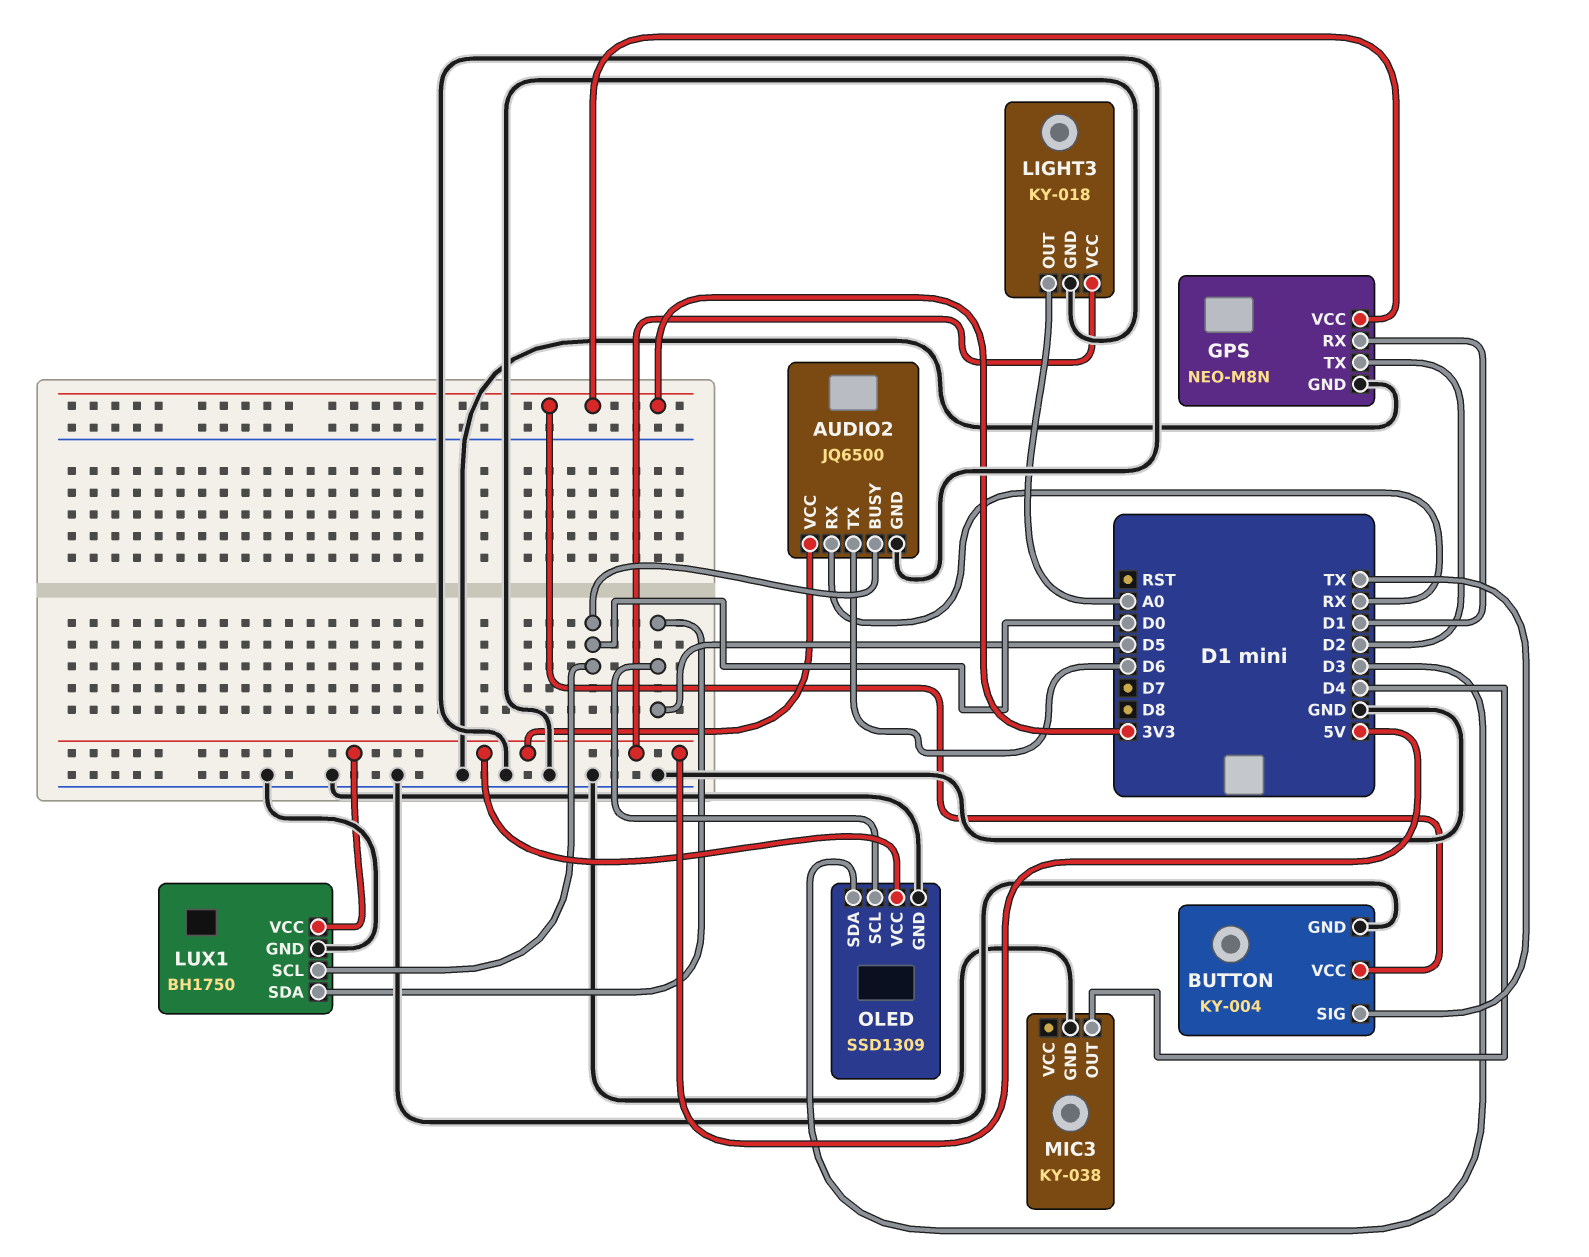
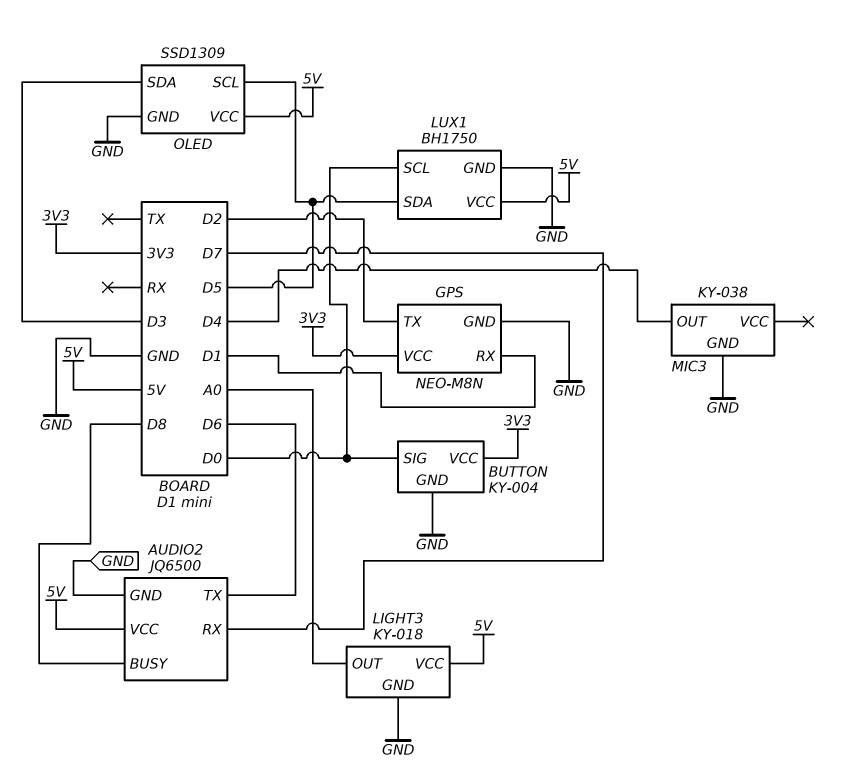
AUDIO2 pin BUSY: D0 -> D8
AUDIO2 pin RX: RX -> D7
BUTTON pin SIG: TX -> D0

